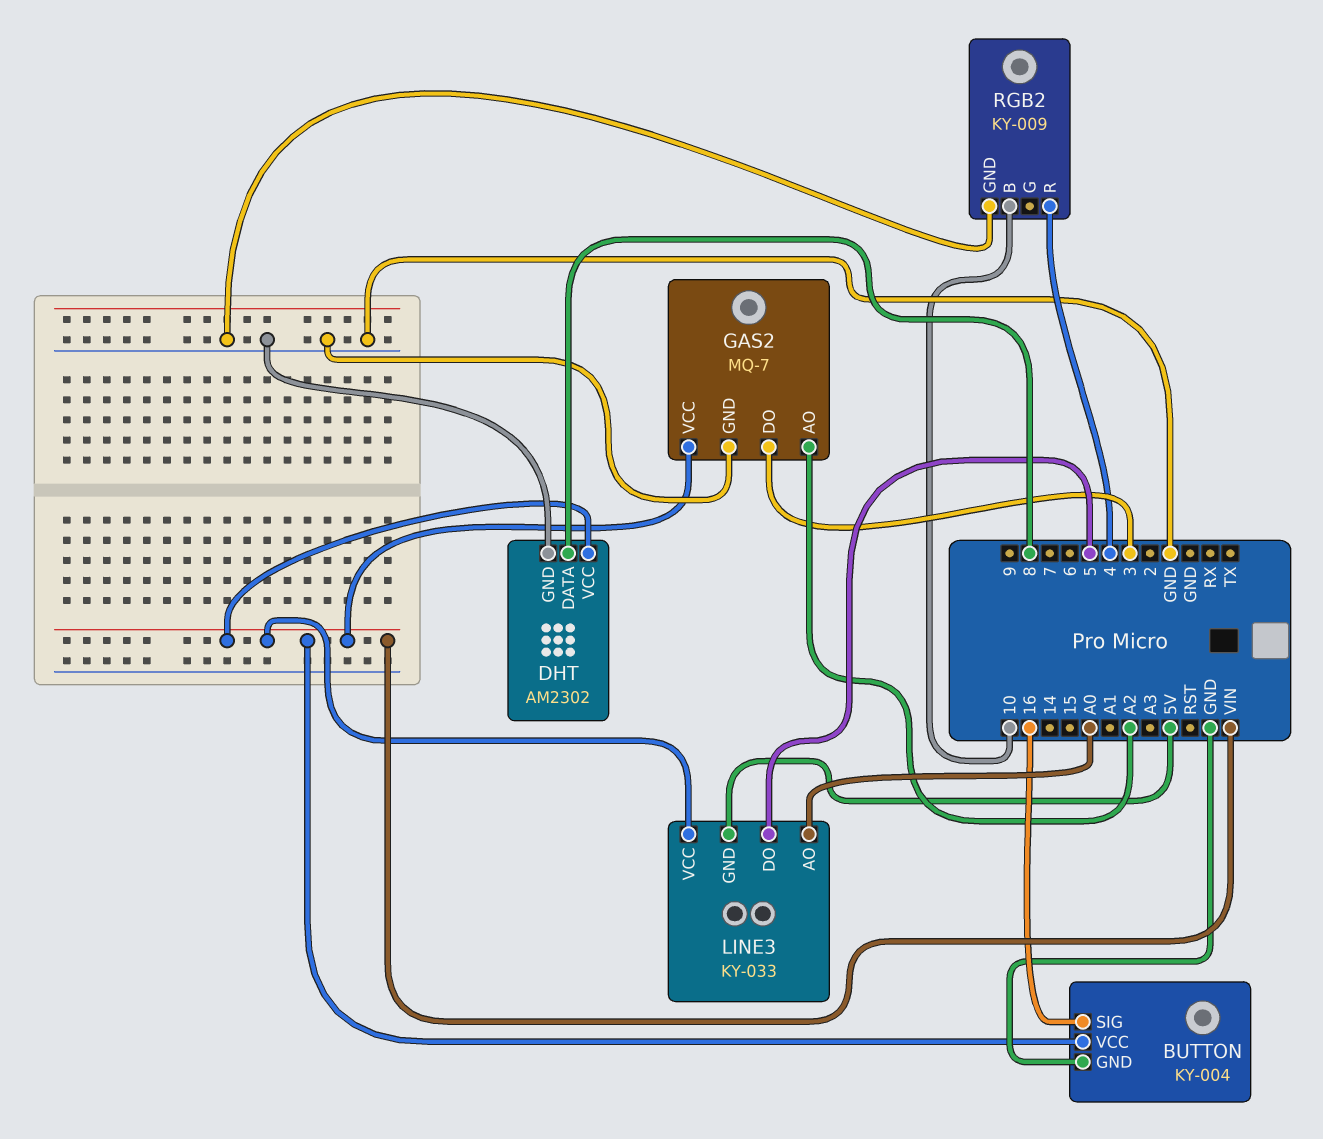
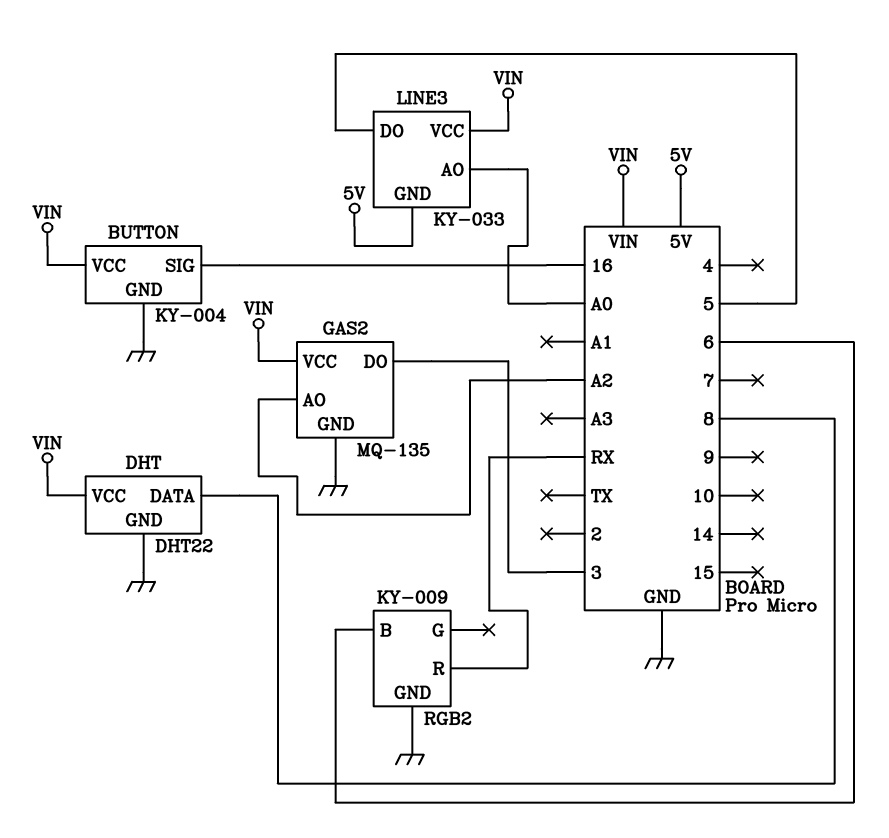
DHT: AM2302 -> DHT22
GAS2: MQ-7 -> MQ-135
RGB2 pin B: 10 -> 6
RGB2 pin R: 4 -> RX

